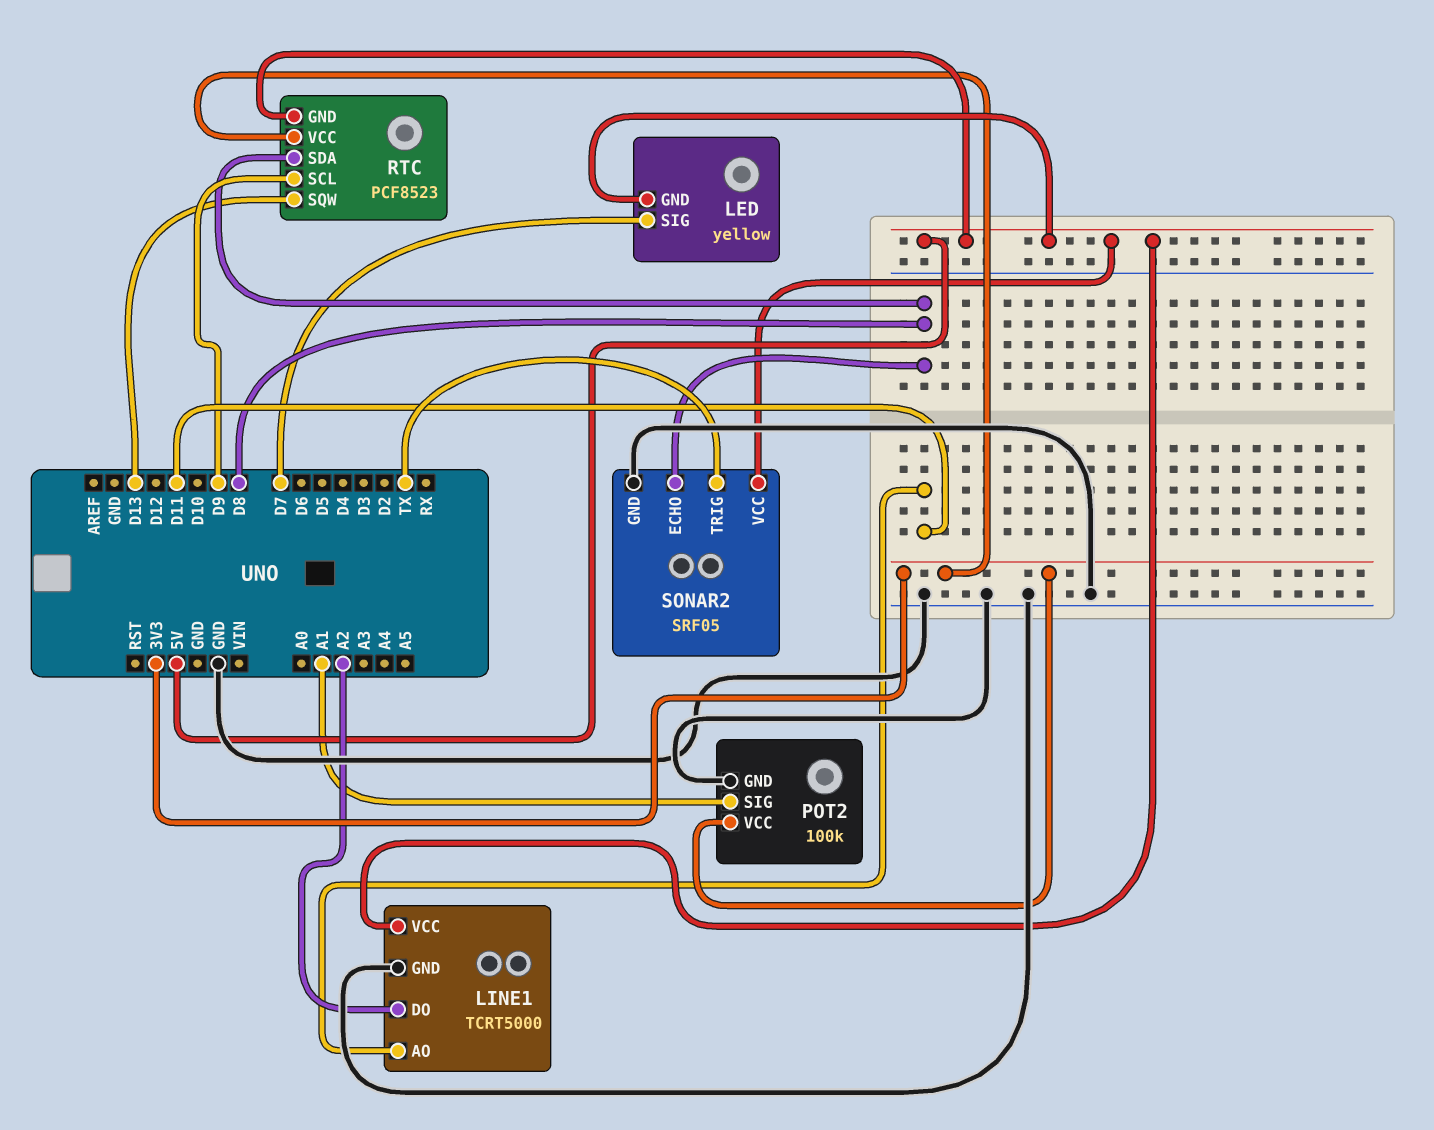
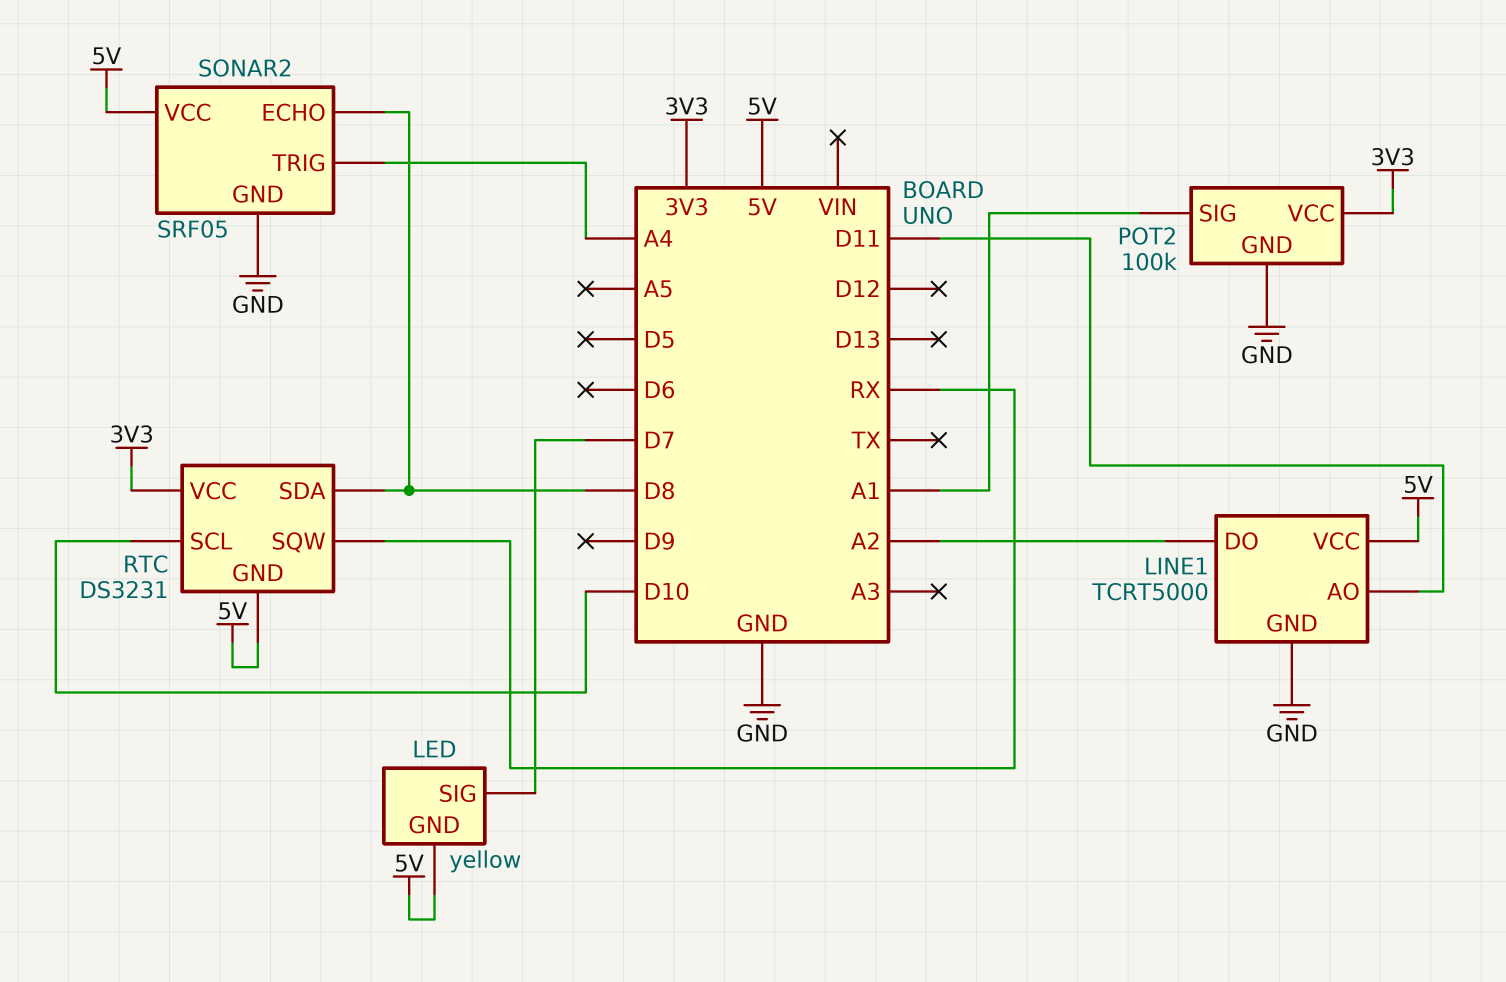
RTC: PCF8523 -> DS3231
RTC pin SCL: D9 -> D10
RTC pin SQW: D13 -> RX
SONAR2 pin TRIG: TX -> A4

